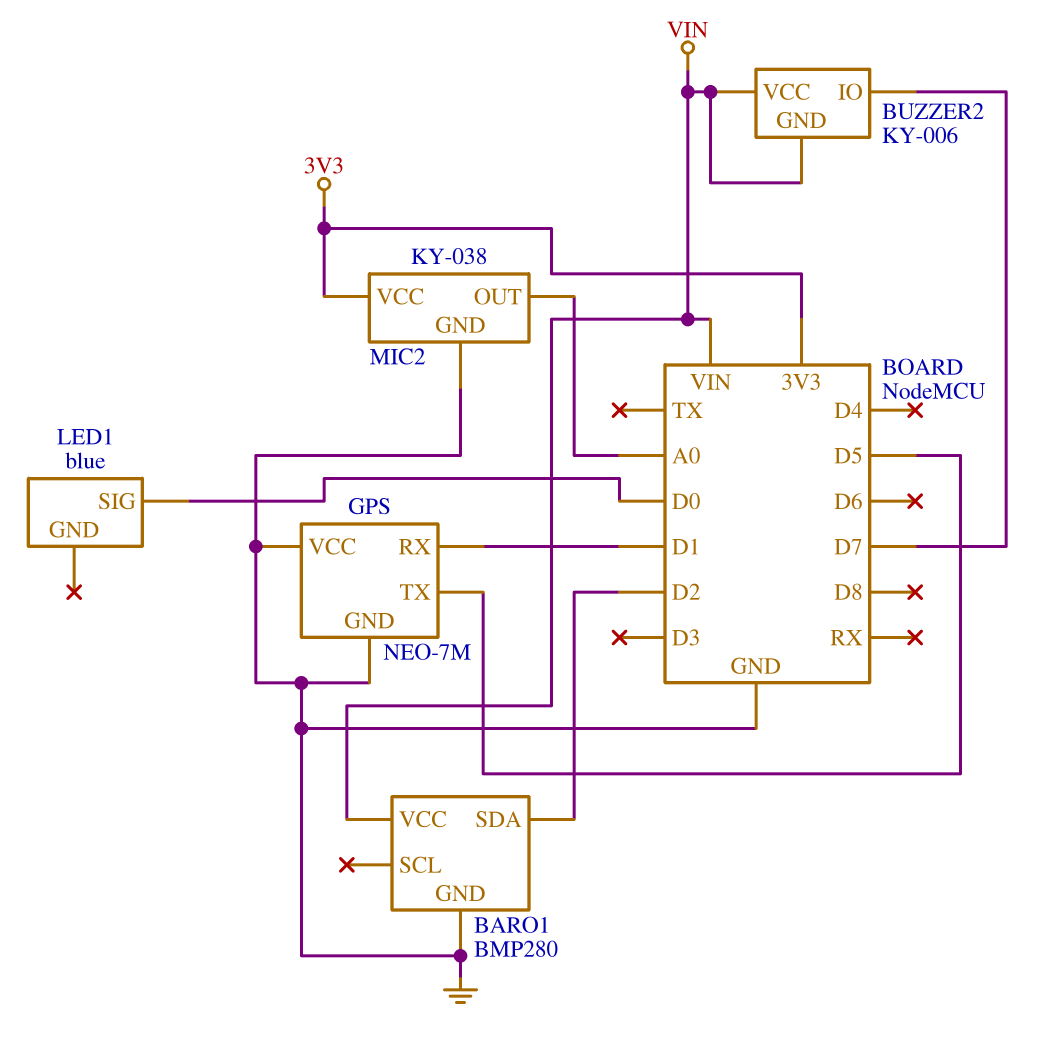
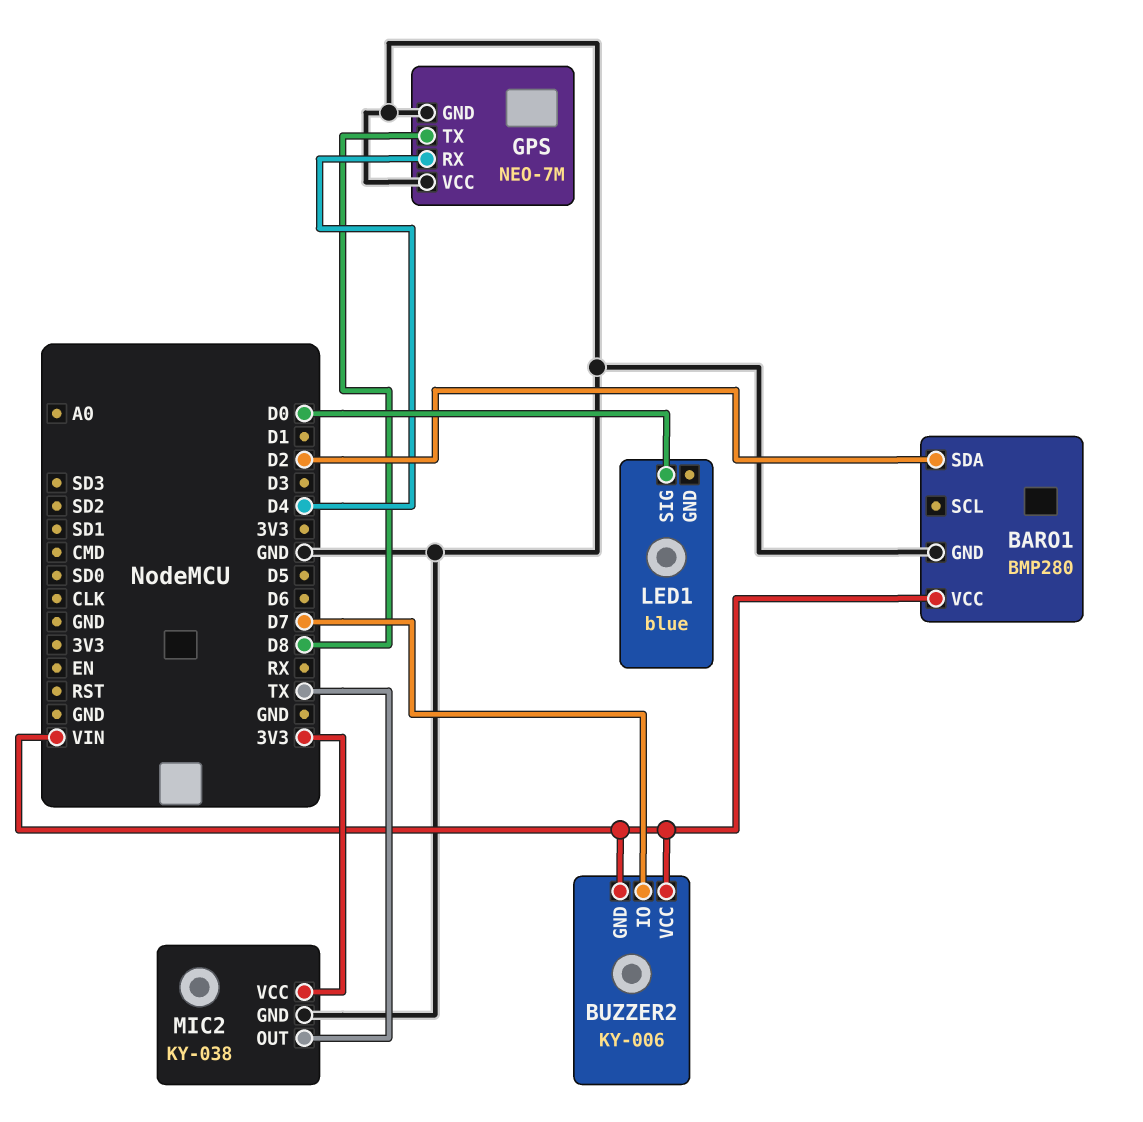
GPS pin RX: D1 -> D4
GPS pin TX: D5 -> D8
MIC2 pin OUT: A0 -> TX

